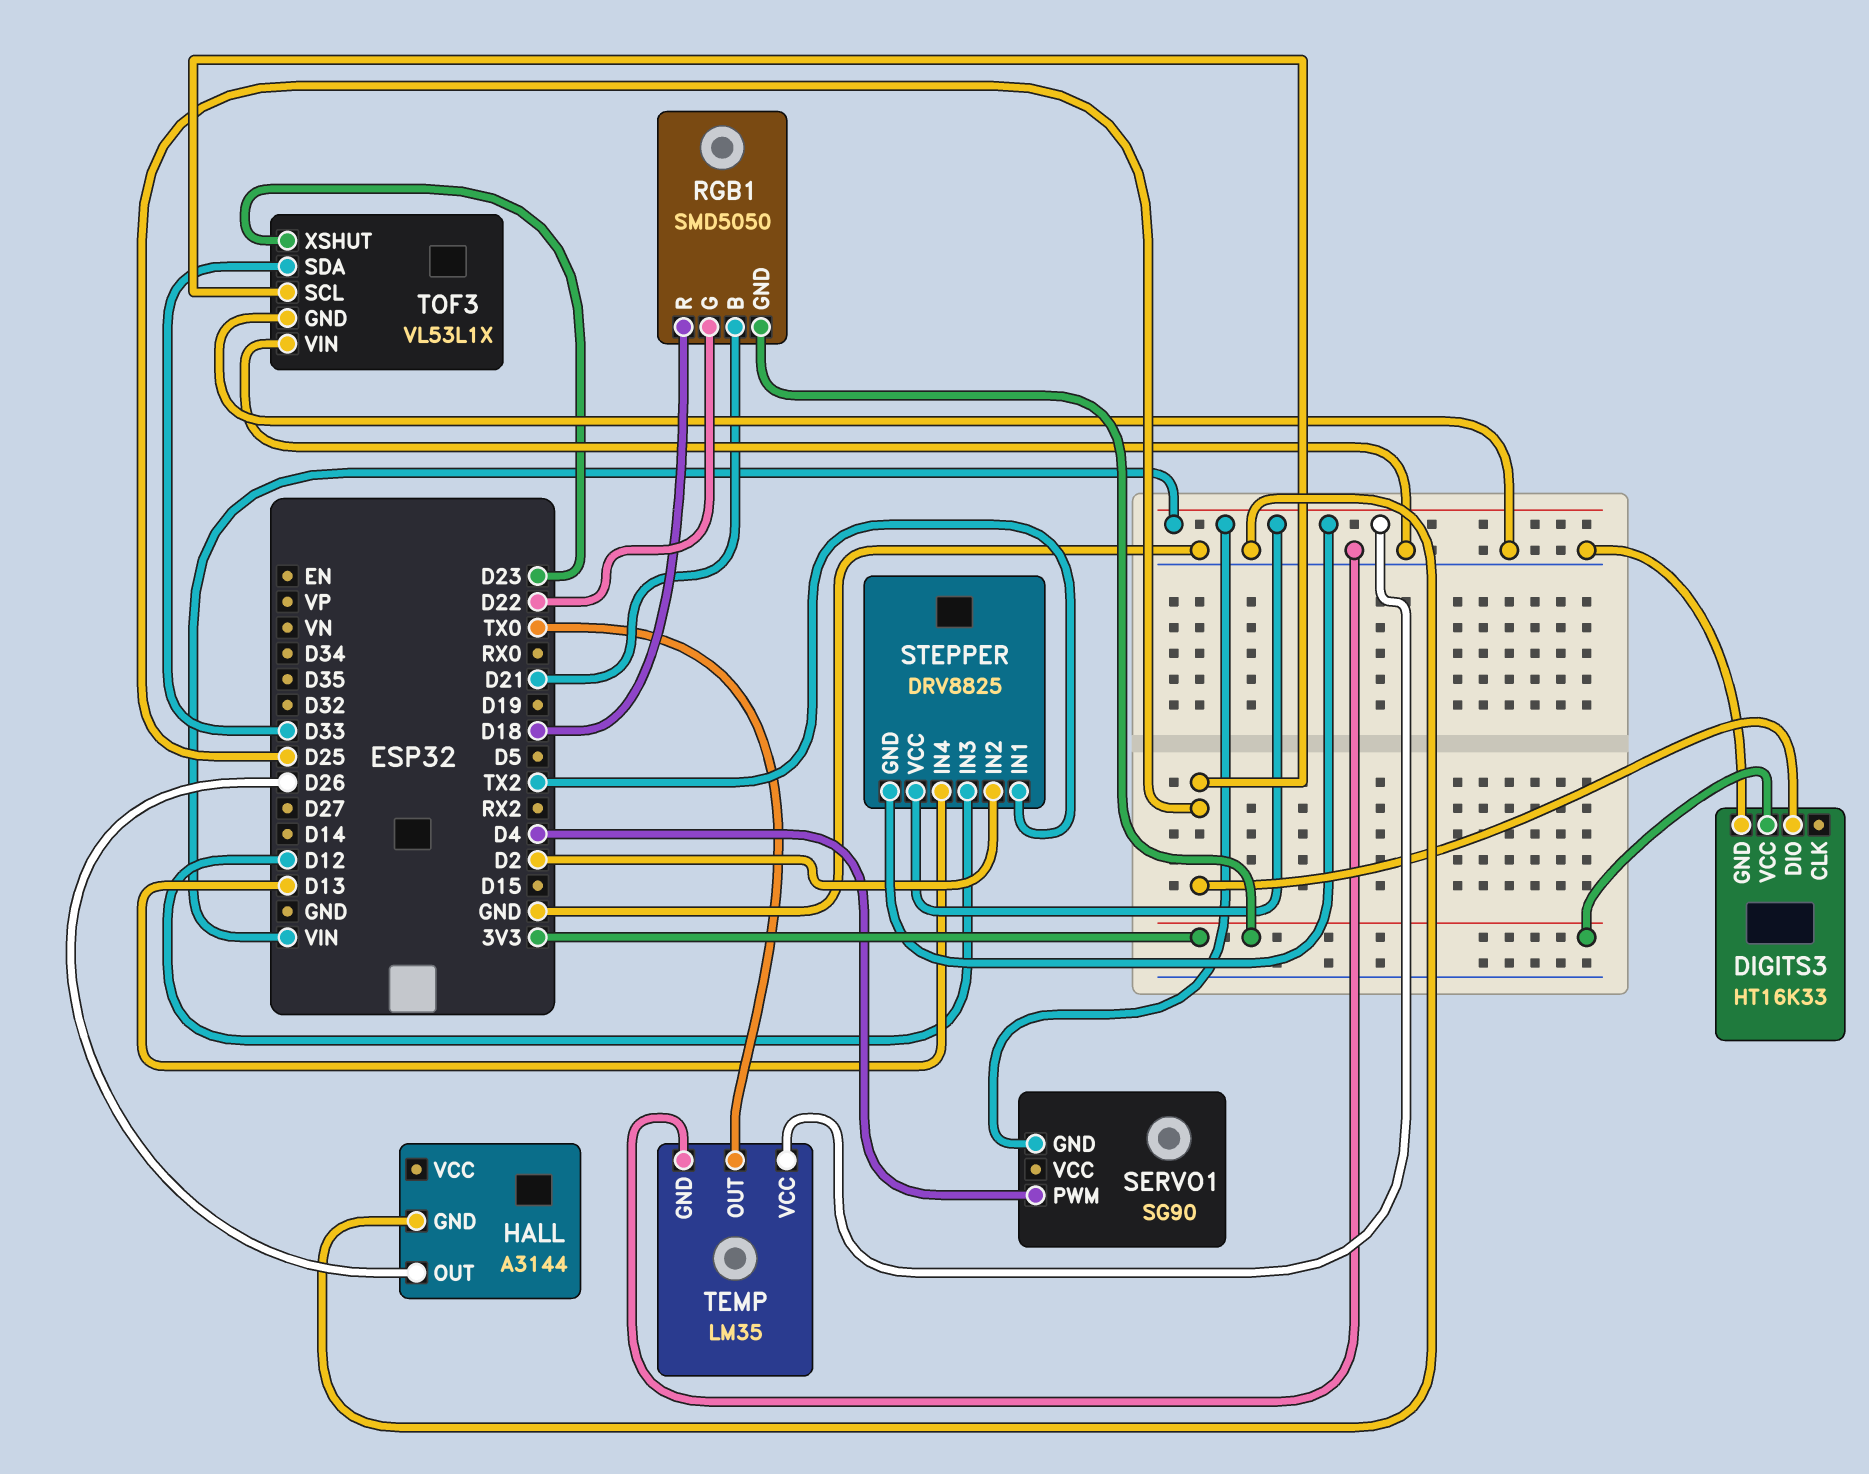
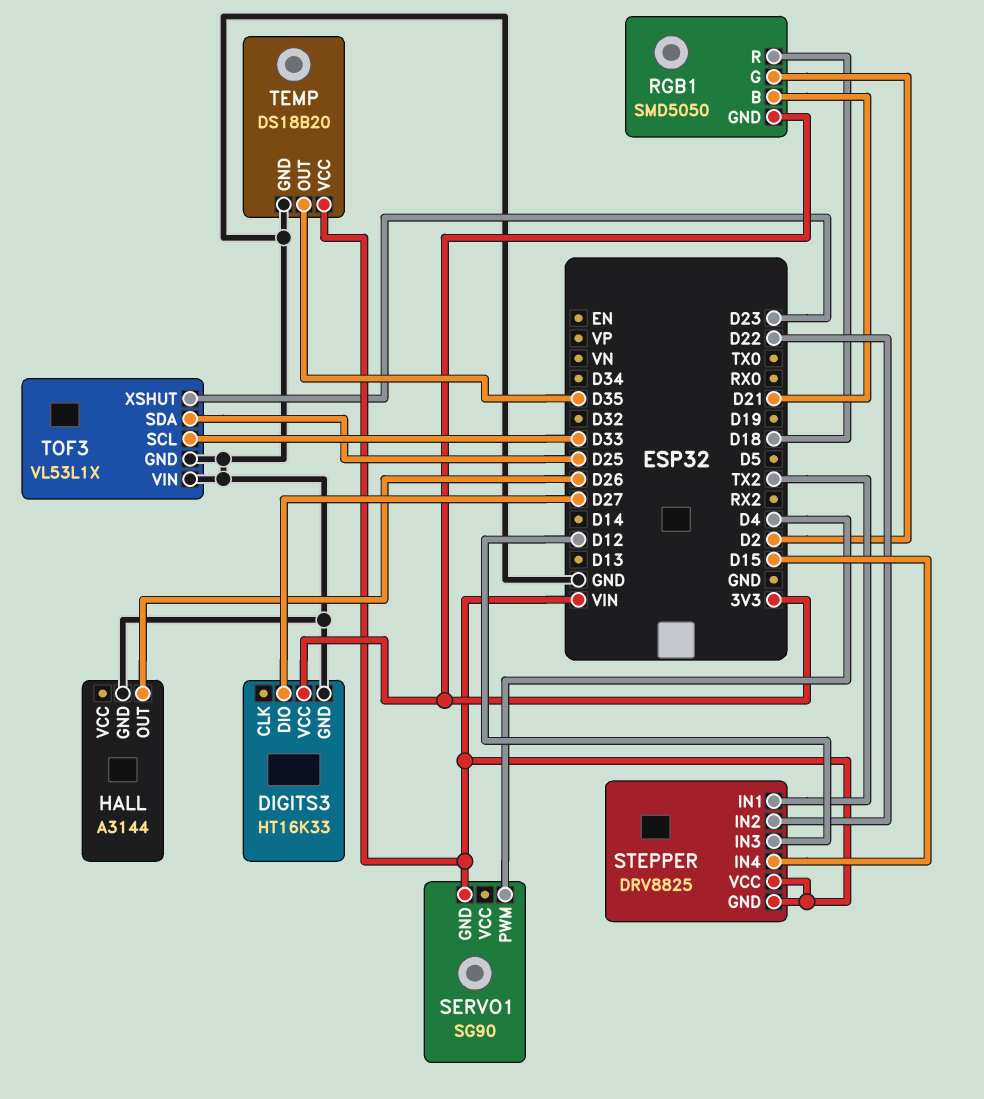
DIGITS3 pin DIO: D25 -> D27
RGB1 pin G: D22 -> D2
STEPPER pin IN2: D2 -> D22
STEPPER pin IN4: D13 -> D15
TEMP: LM35 -> DS18B20
TEMP pin OUT: TX0 -> D35
TOF3 pin SCL: D25 -> D33
TOF3 pin SDA: D33 -> D25

